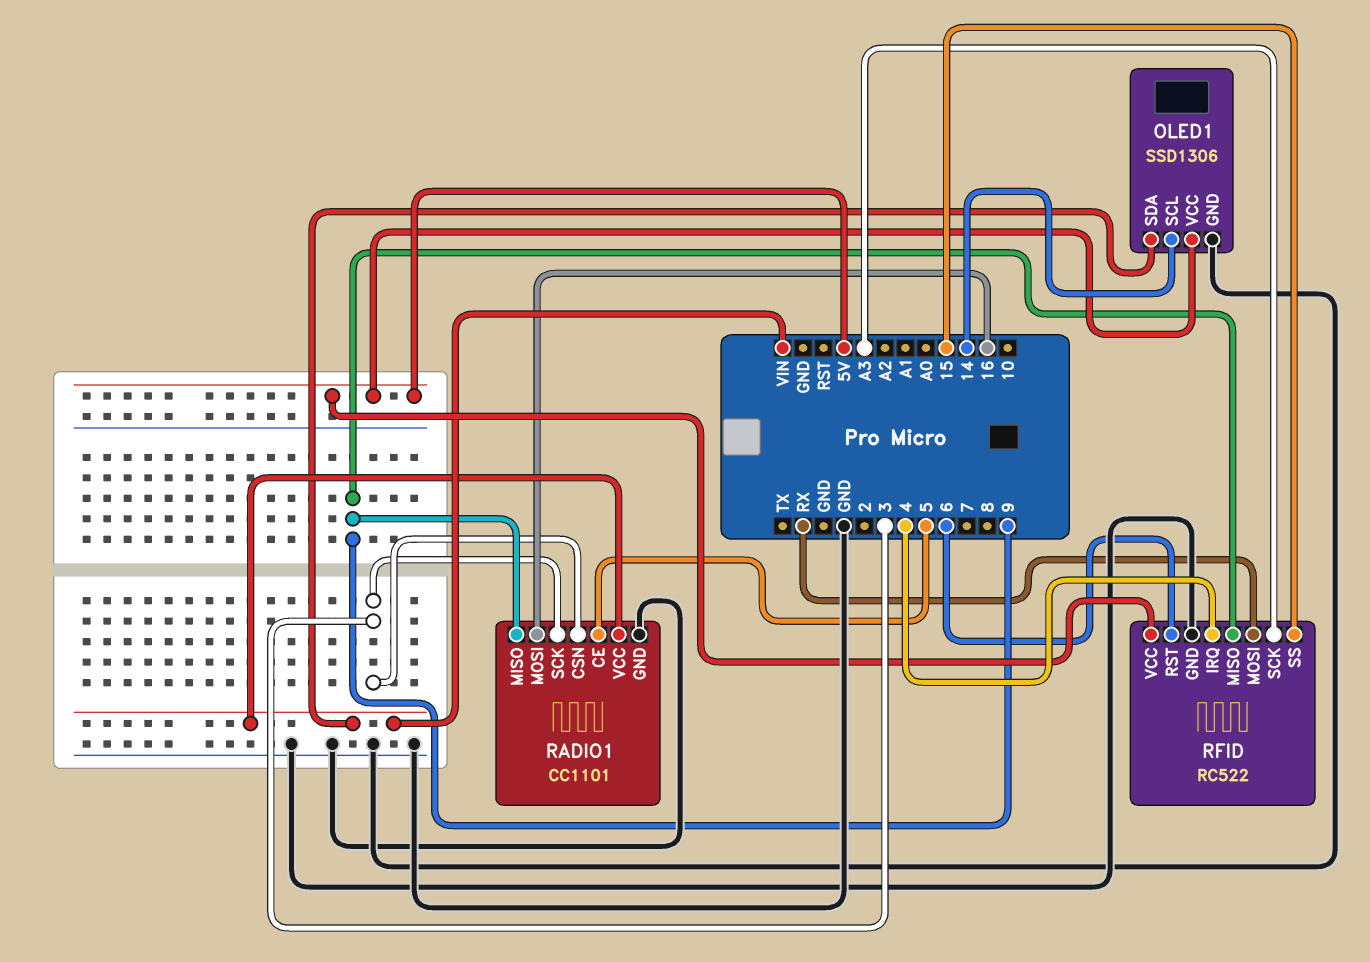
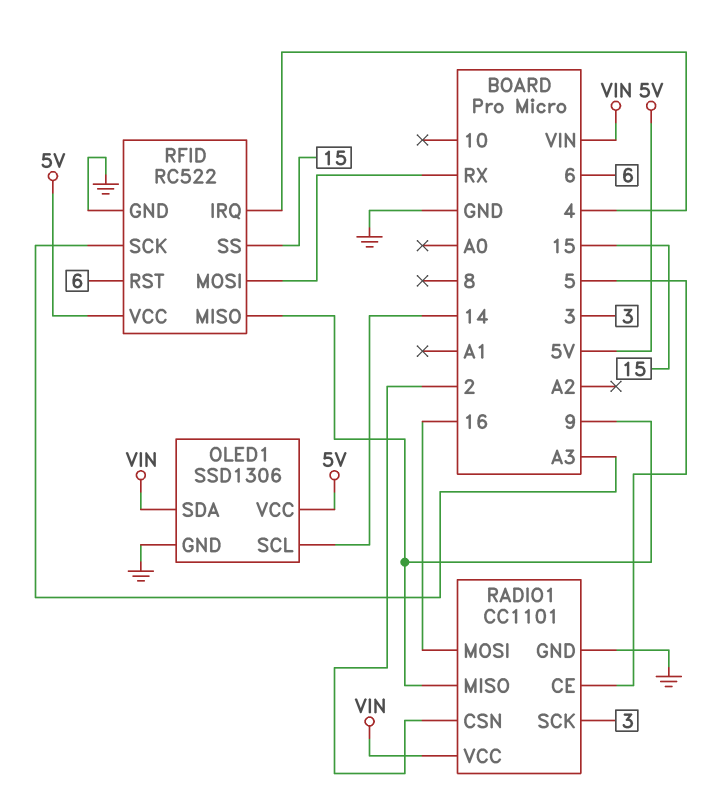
RADIO1 pin CSN: 3 -> 2

